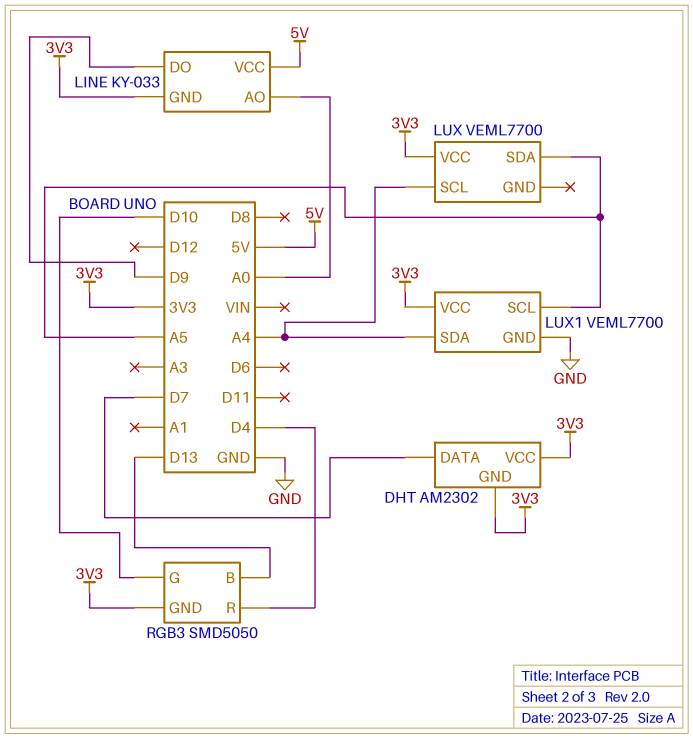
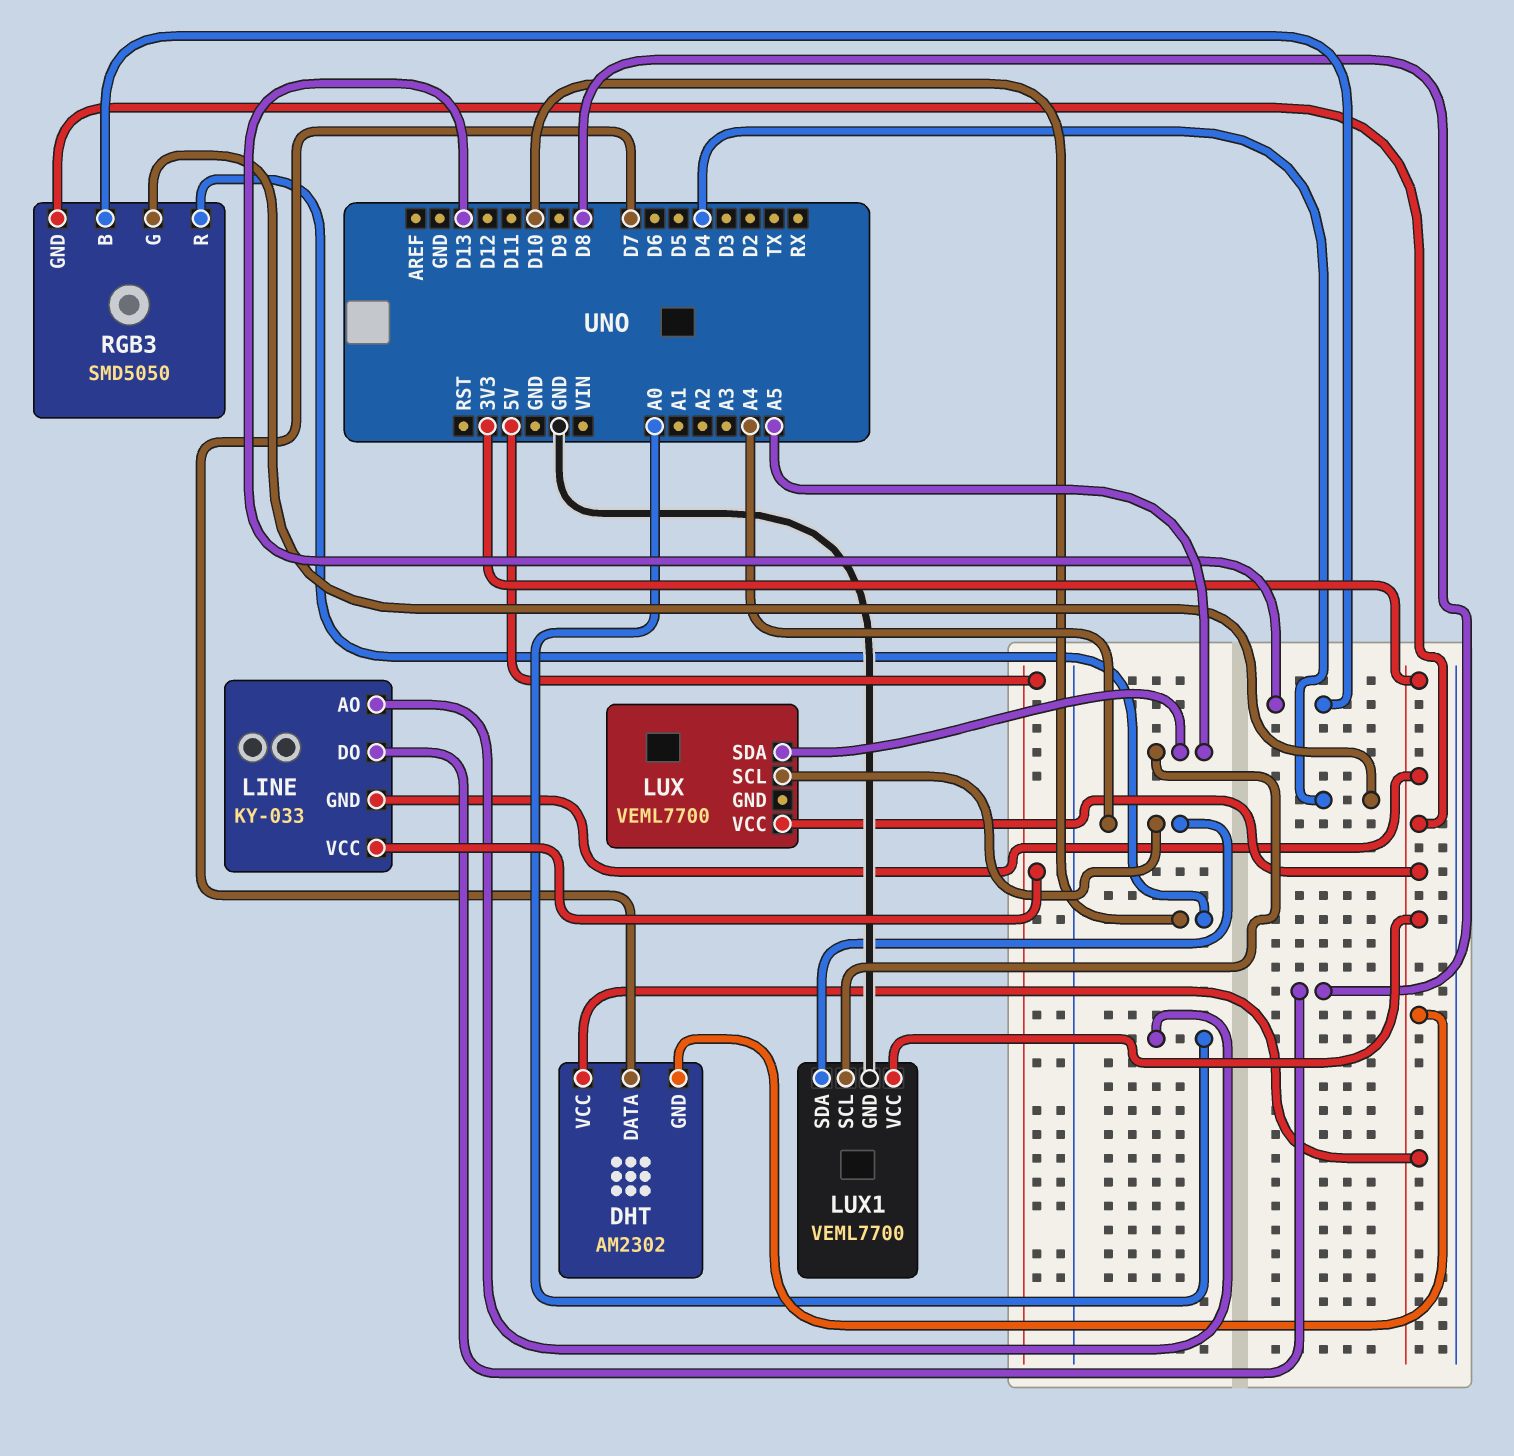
LINE pin DO: D9 -> D8
RGB3 pin G: D10 -> D4
RGB3 pin R: D4 -> D10

